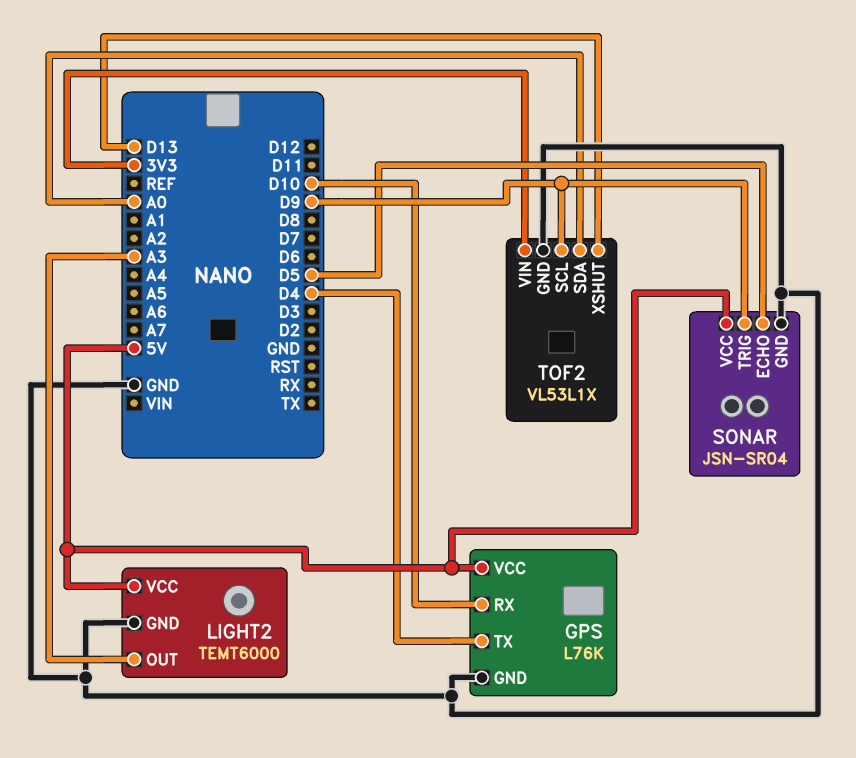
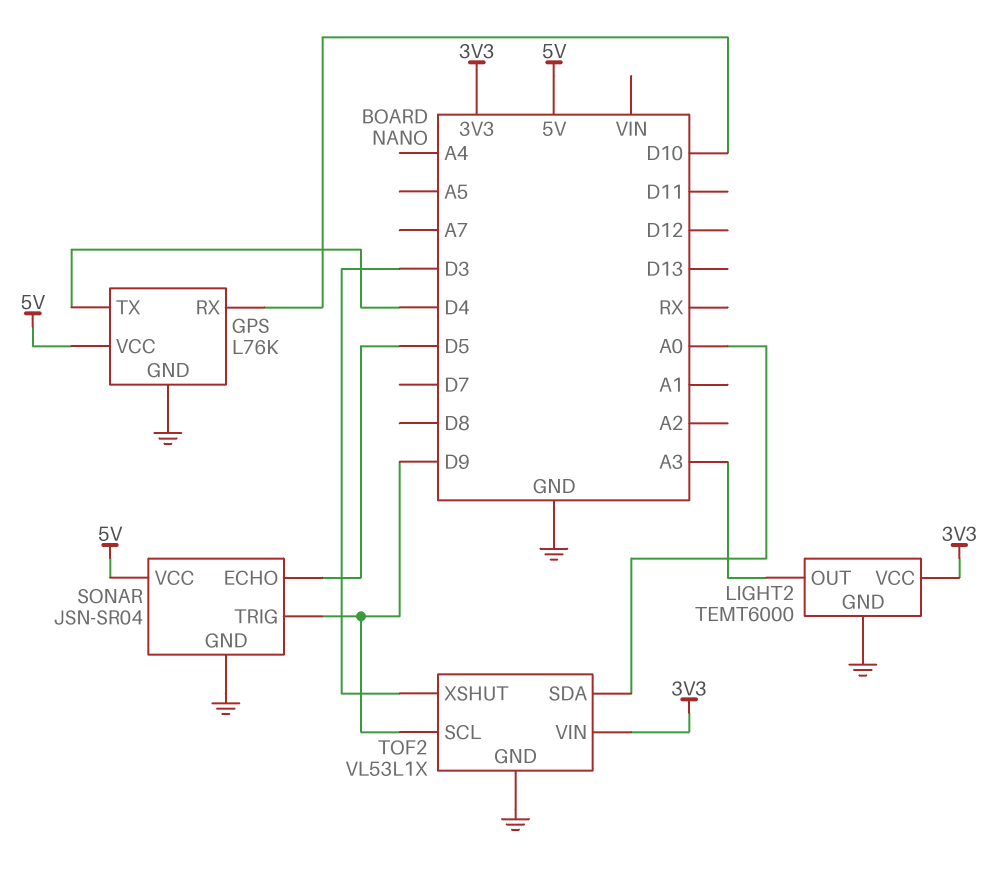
LIGHT2 pin VCC: 5V -> 3V3
TOF2 pin XSHUT: D13 -> D3

